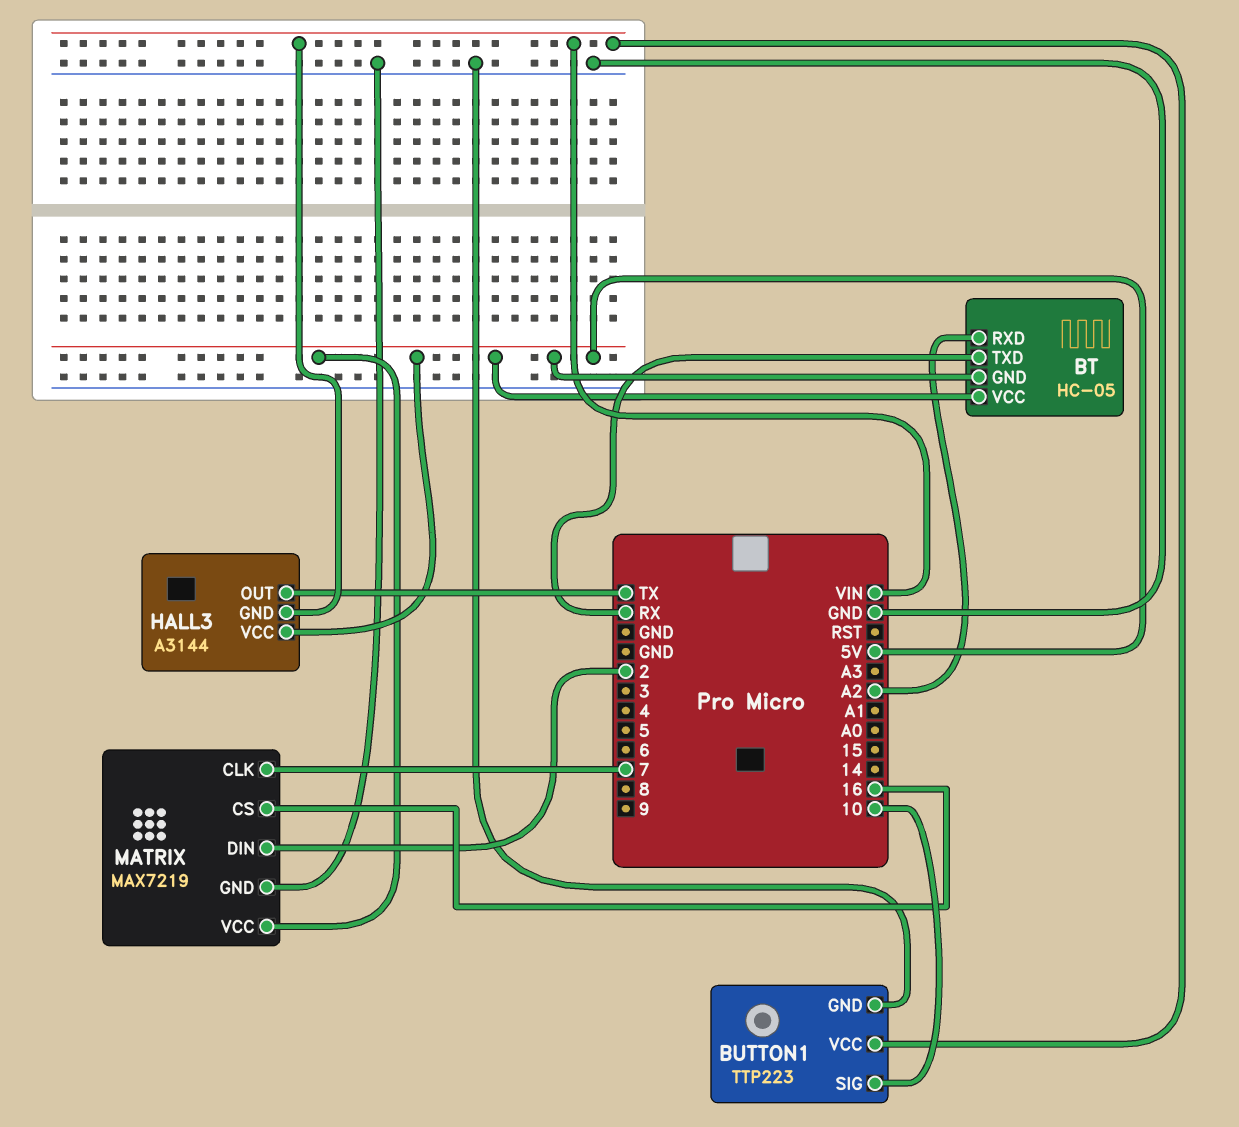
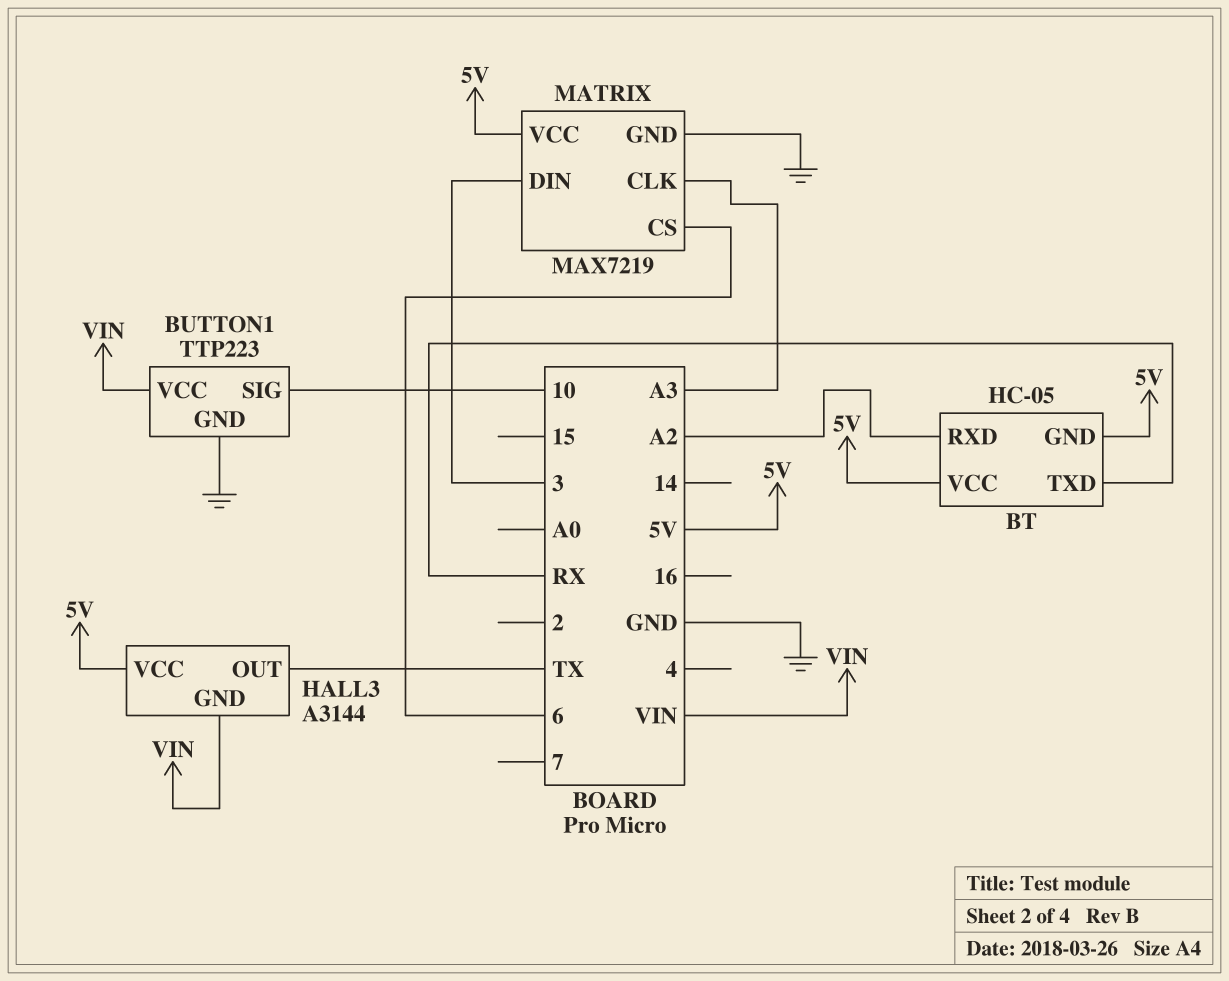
MATRIX pin CLK: 7 -> A3
MATRIX pin CS: 16 -> 6
MATRIX pin DIN: 2 -> 3

